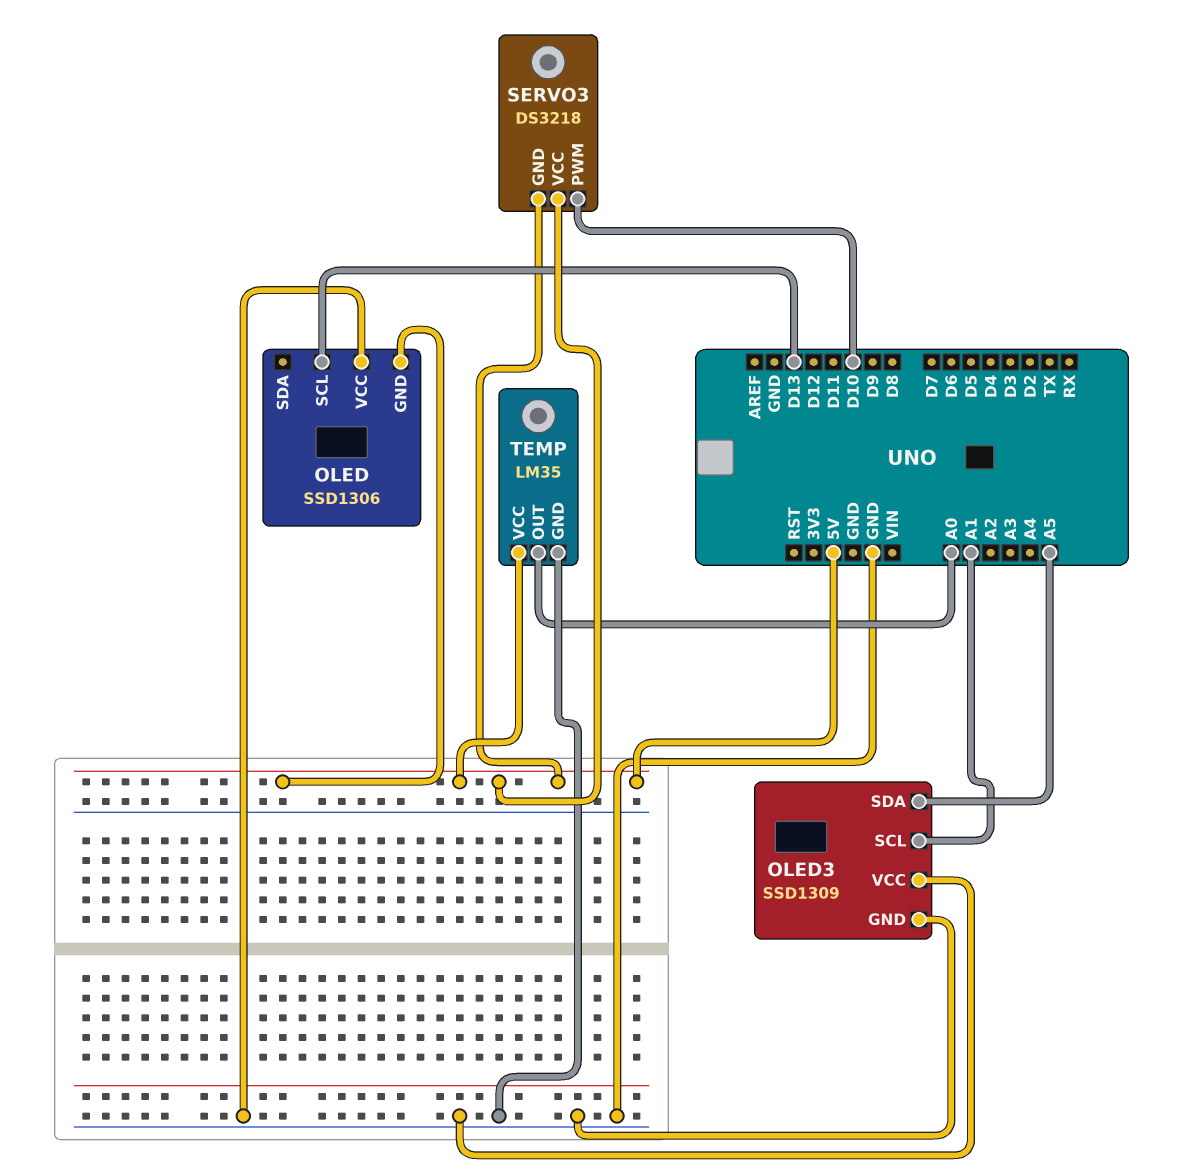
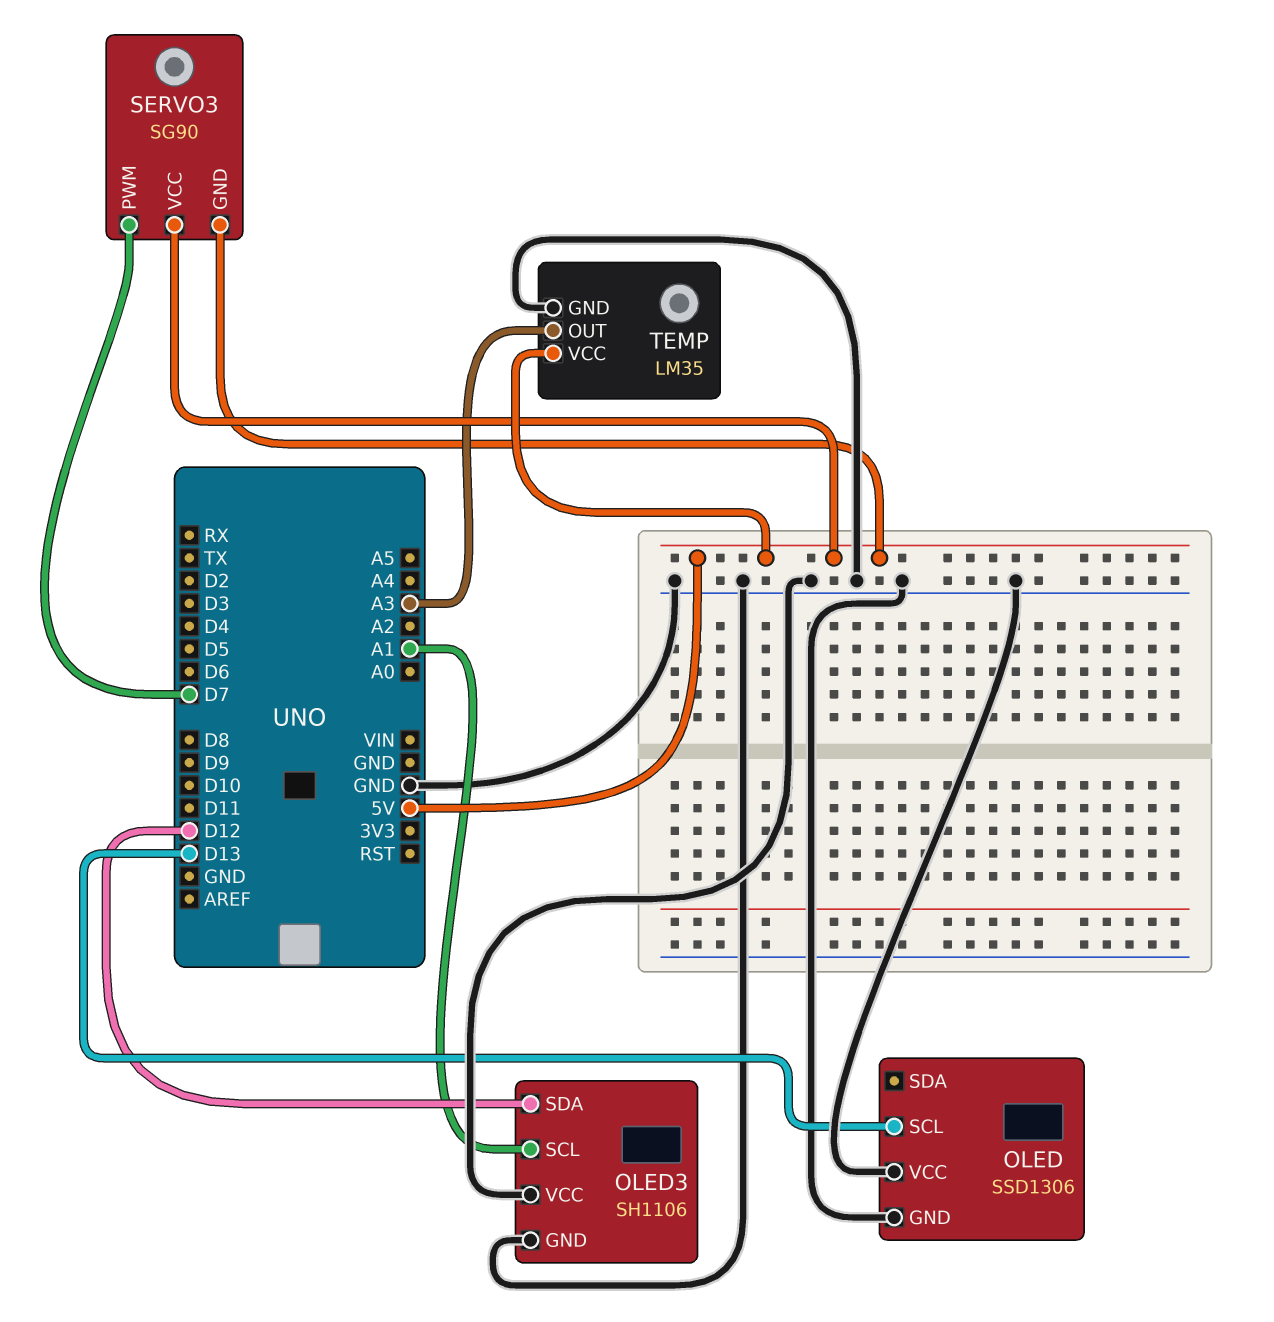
OLED pin GND: 5V -> GND
OLED3: SSD1309 -> SH1106
OLED3 pin SDA: A5 -> D12
SERVO3: DS3218 -> SG90
SERVO3 pin PWM: D10 -> D7
TEMP pin OUT: A0 -> A3

